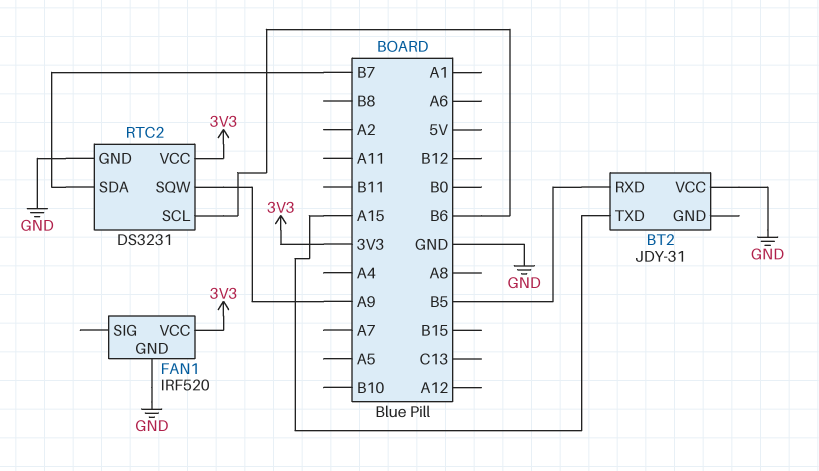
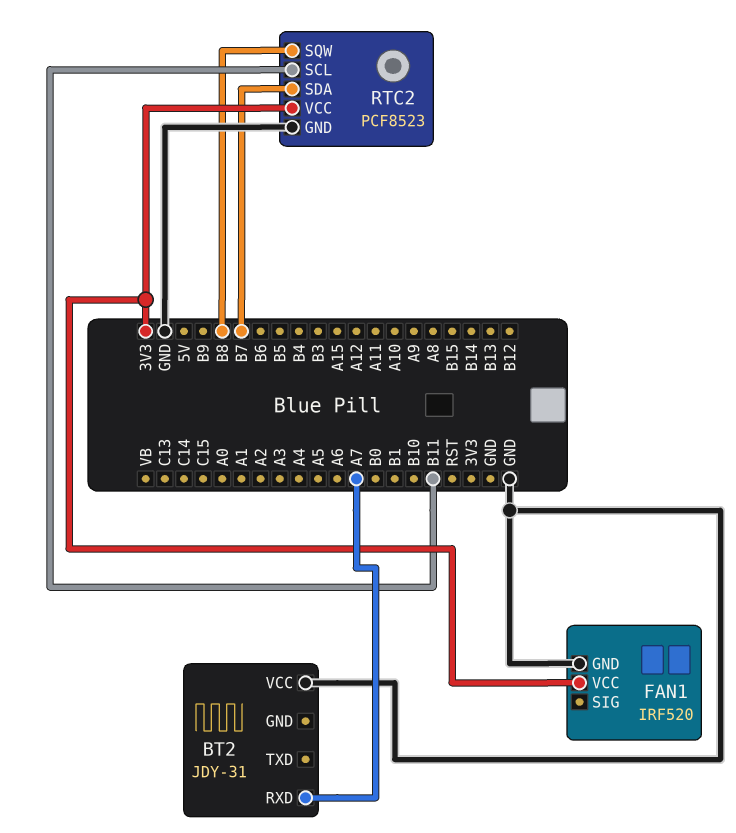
BT2 pin RXD: B5 -> A7
BT2 pin TXD: A15 -> none
RTC2: DS3231 -> PCF8523
RTC2 pin SCL: B6 -> B11
RTC2 pin SQW: A9 -> B8

